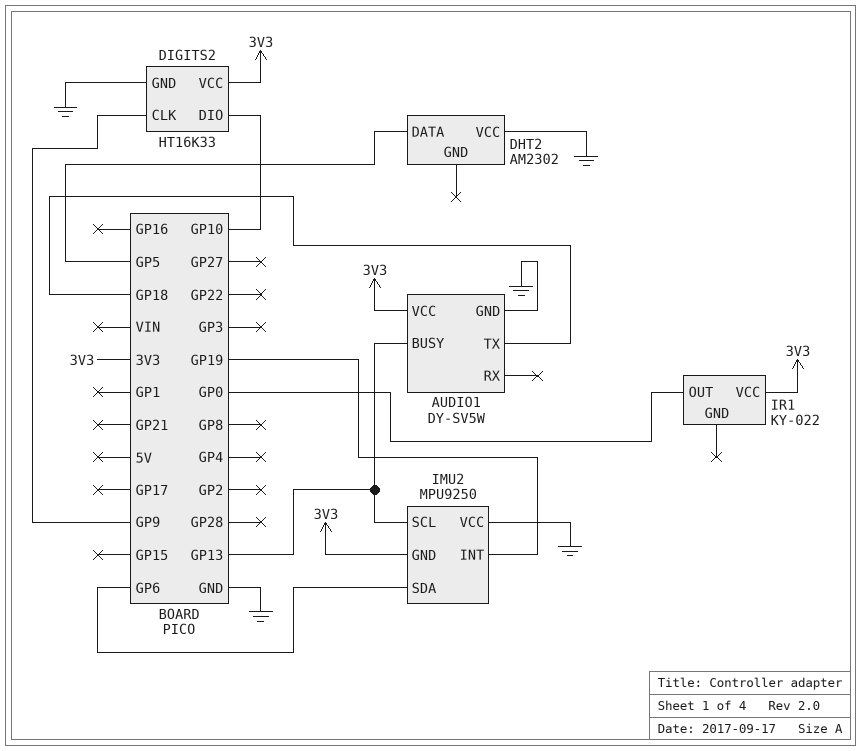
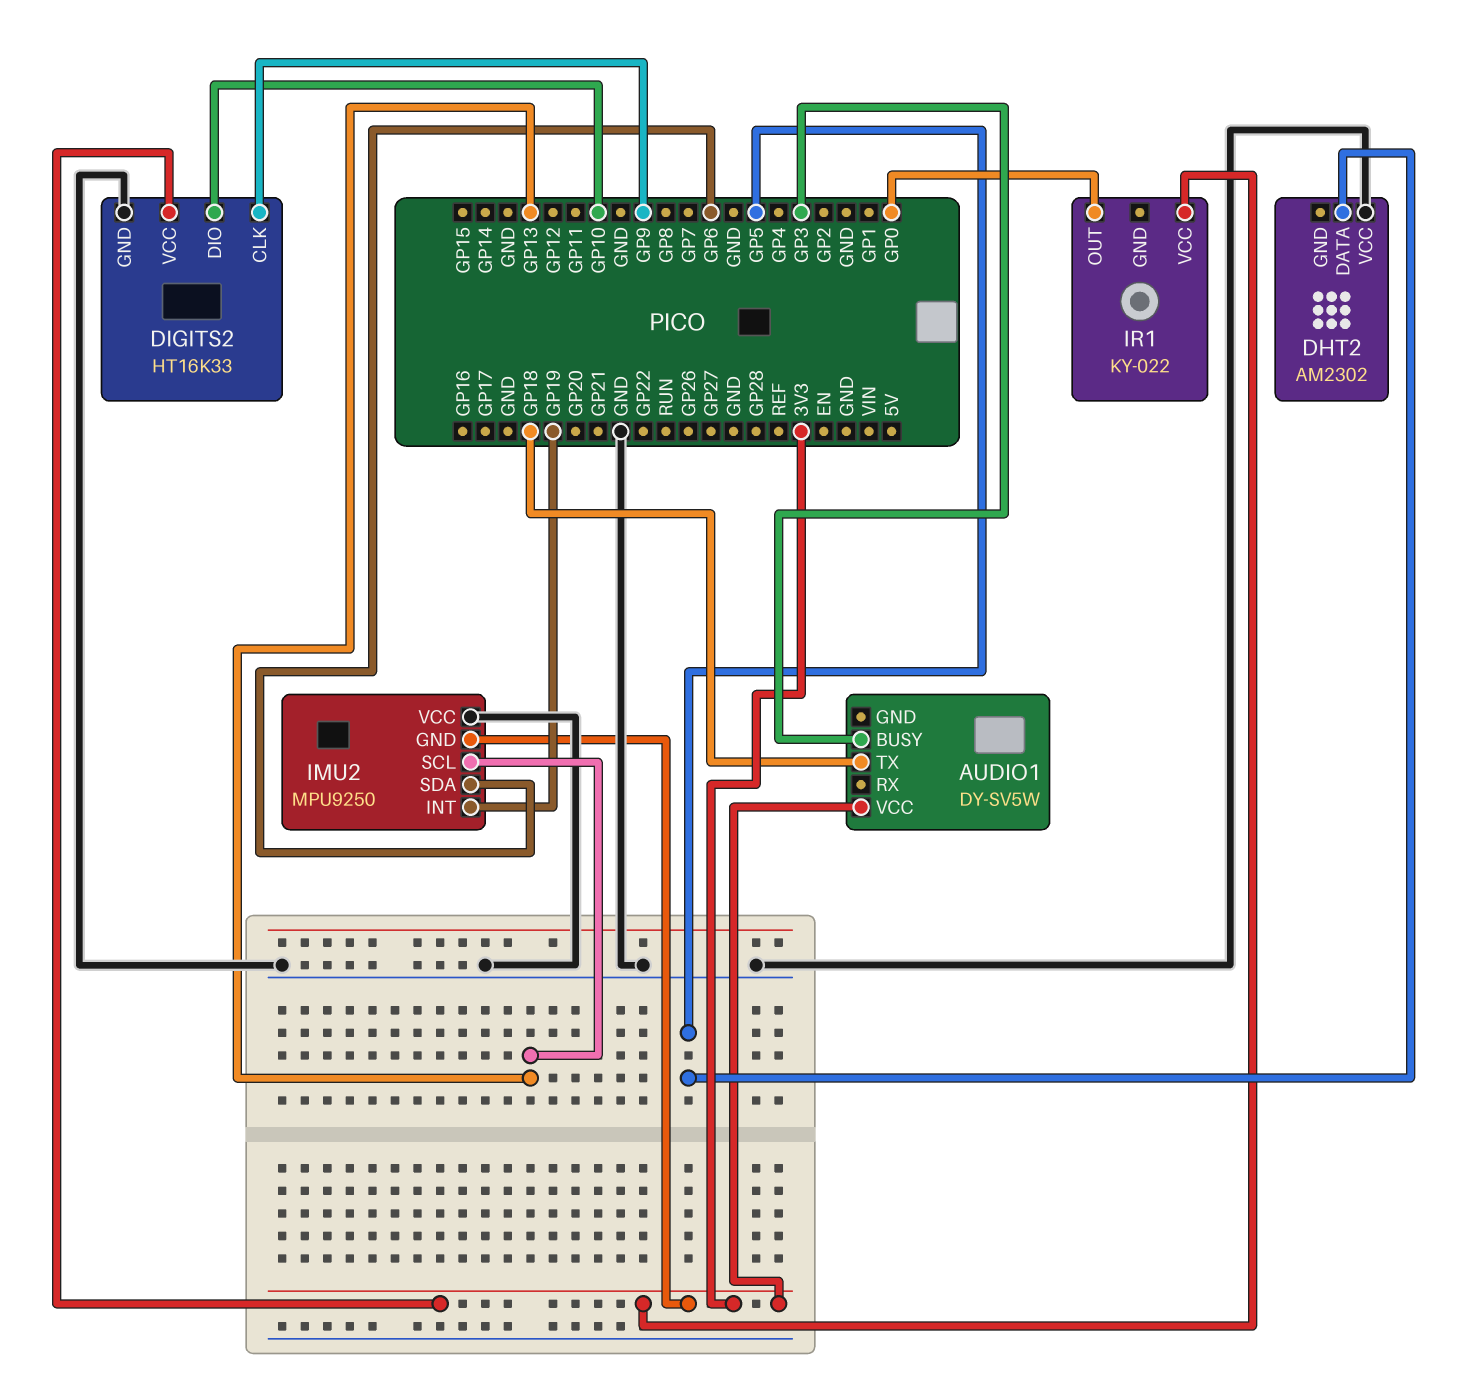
AUDIO1 pin BUSY: GP13 -> GP3
AUDIO1 pin GND: GND -> none

